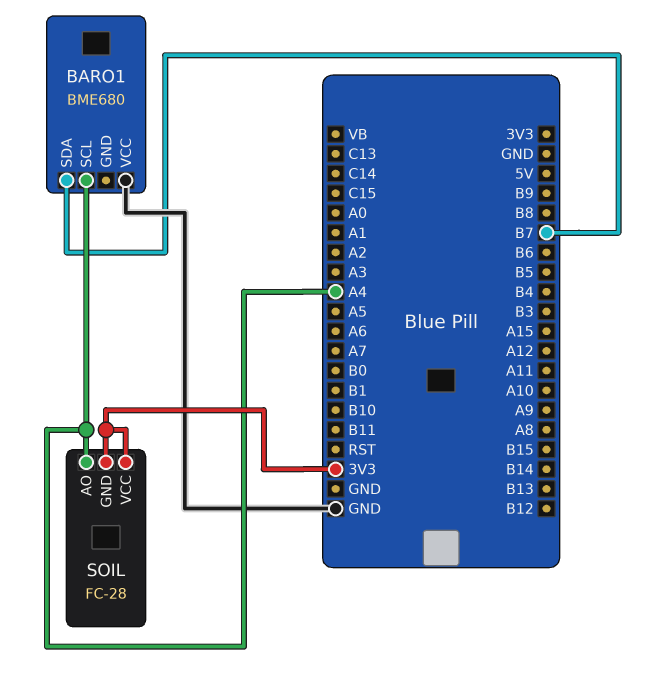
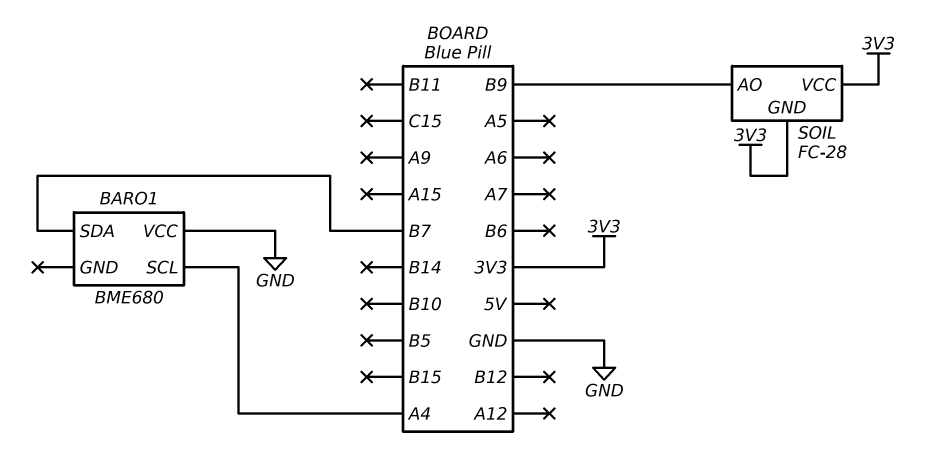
SOIL pin AO: A4 -> B9

